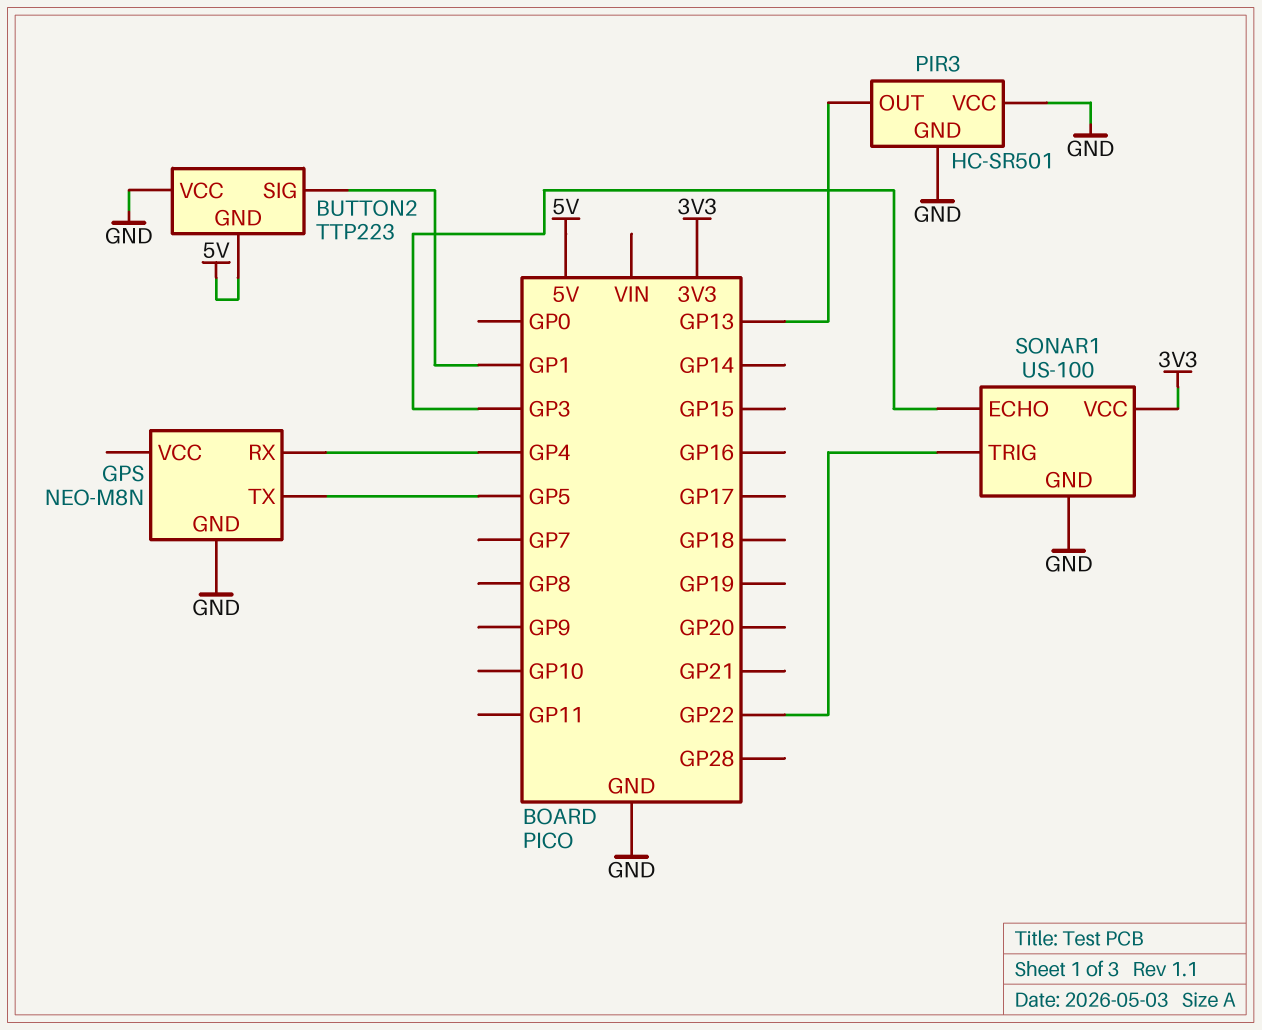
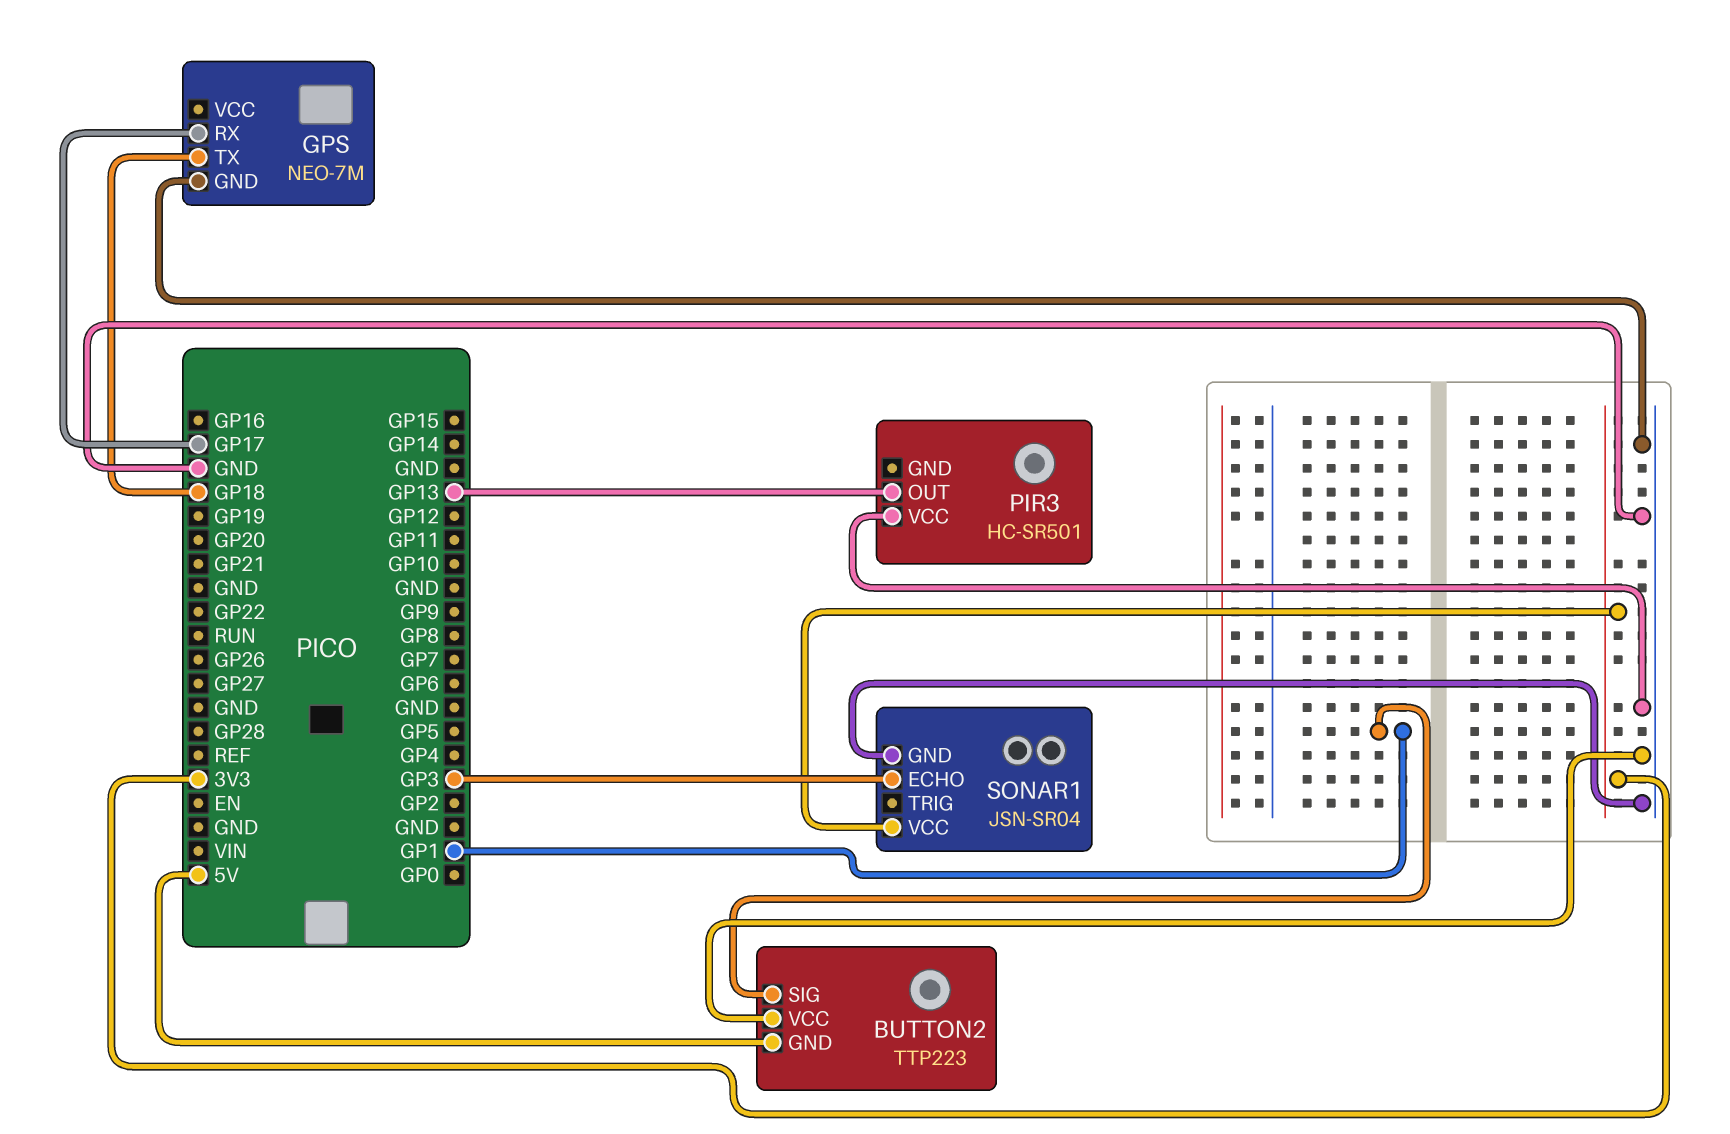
GPS: NEO-M8N -> NEO-7M
GPS pin RX: GP4 -> GP17
GPS pin TX: GP5 -> GP18
PIR3 pin GND: GND -> none
SONAR1: US-100 -> JSN-SR04
SONAR1 pin TRIG: GP22 -> none

